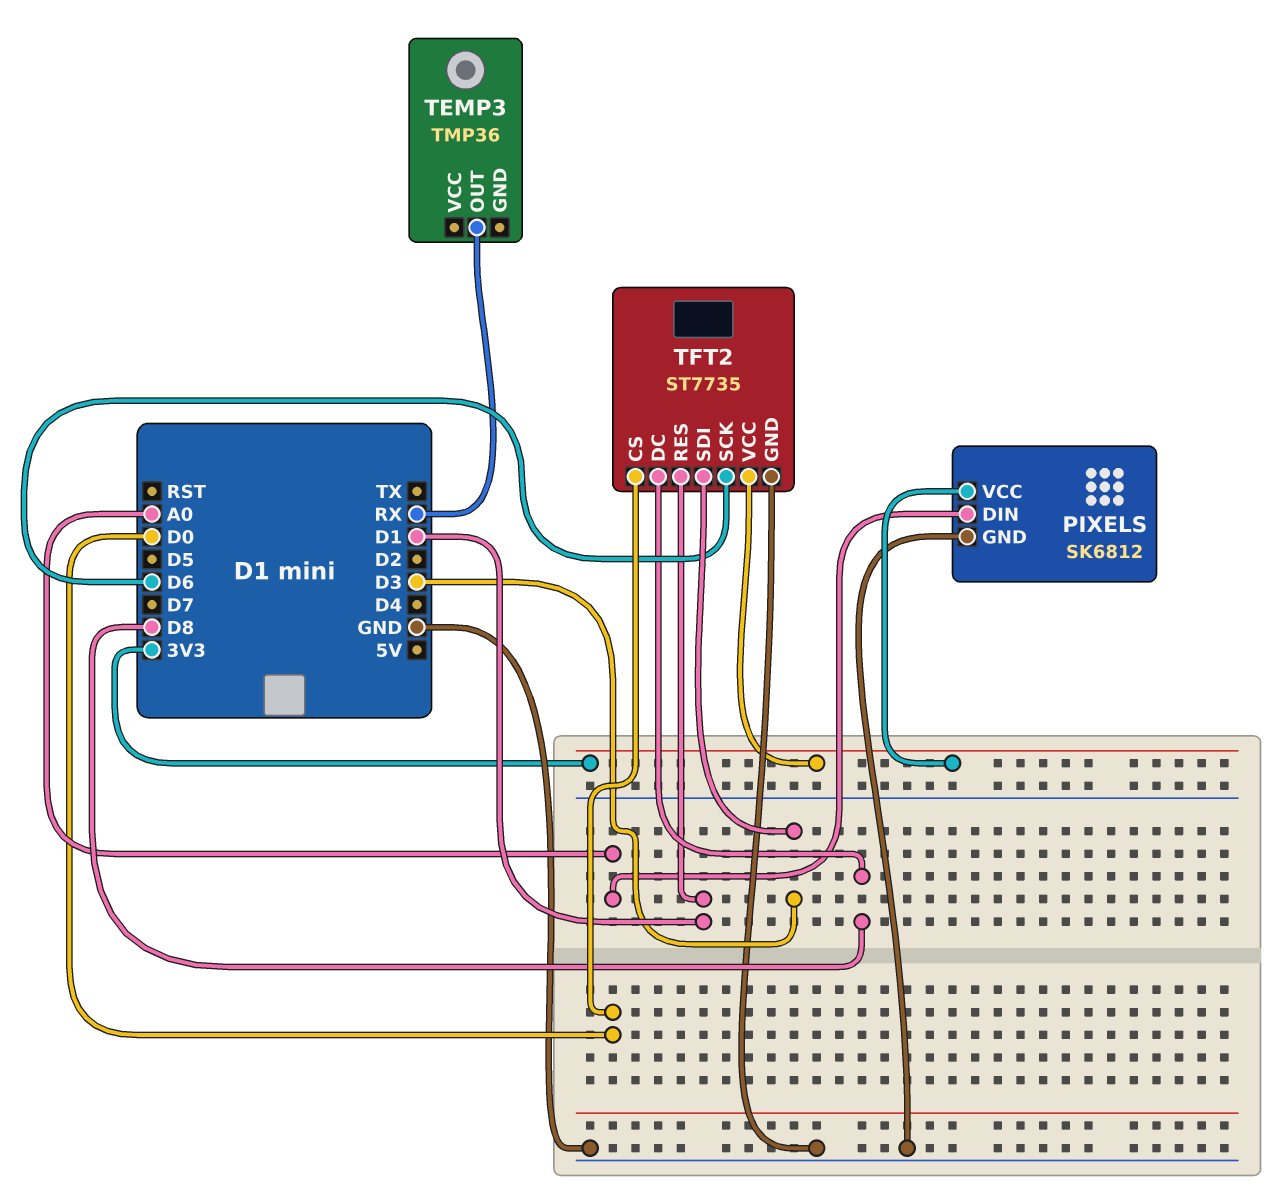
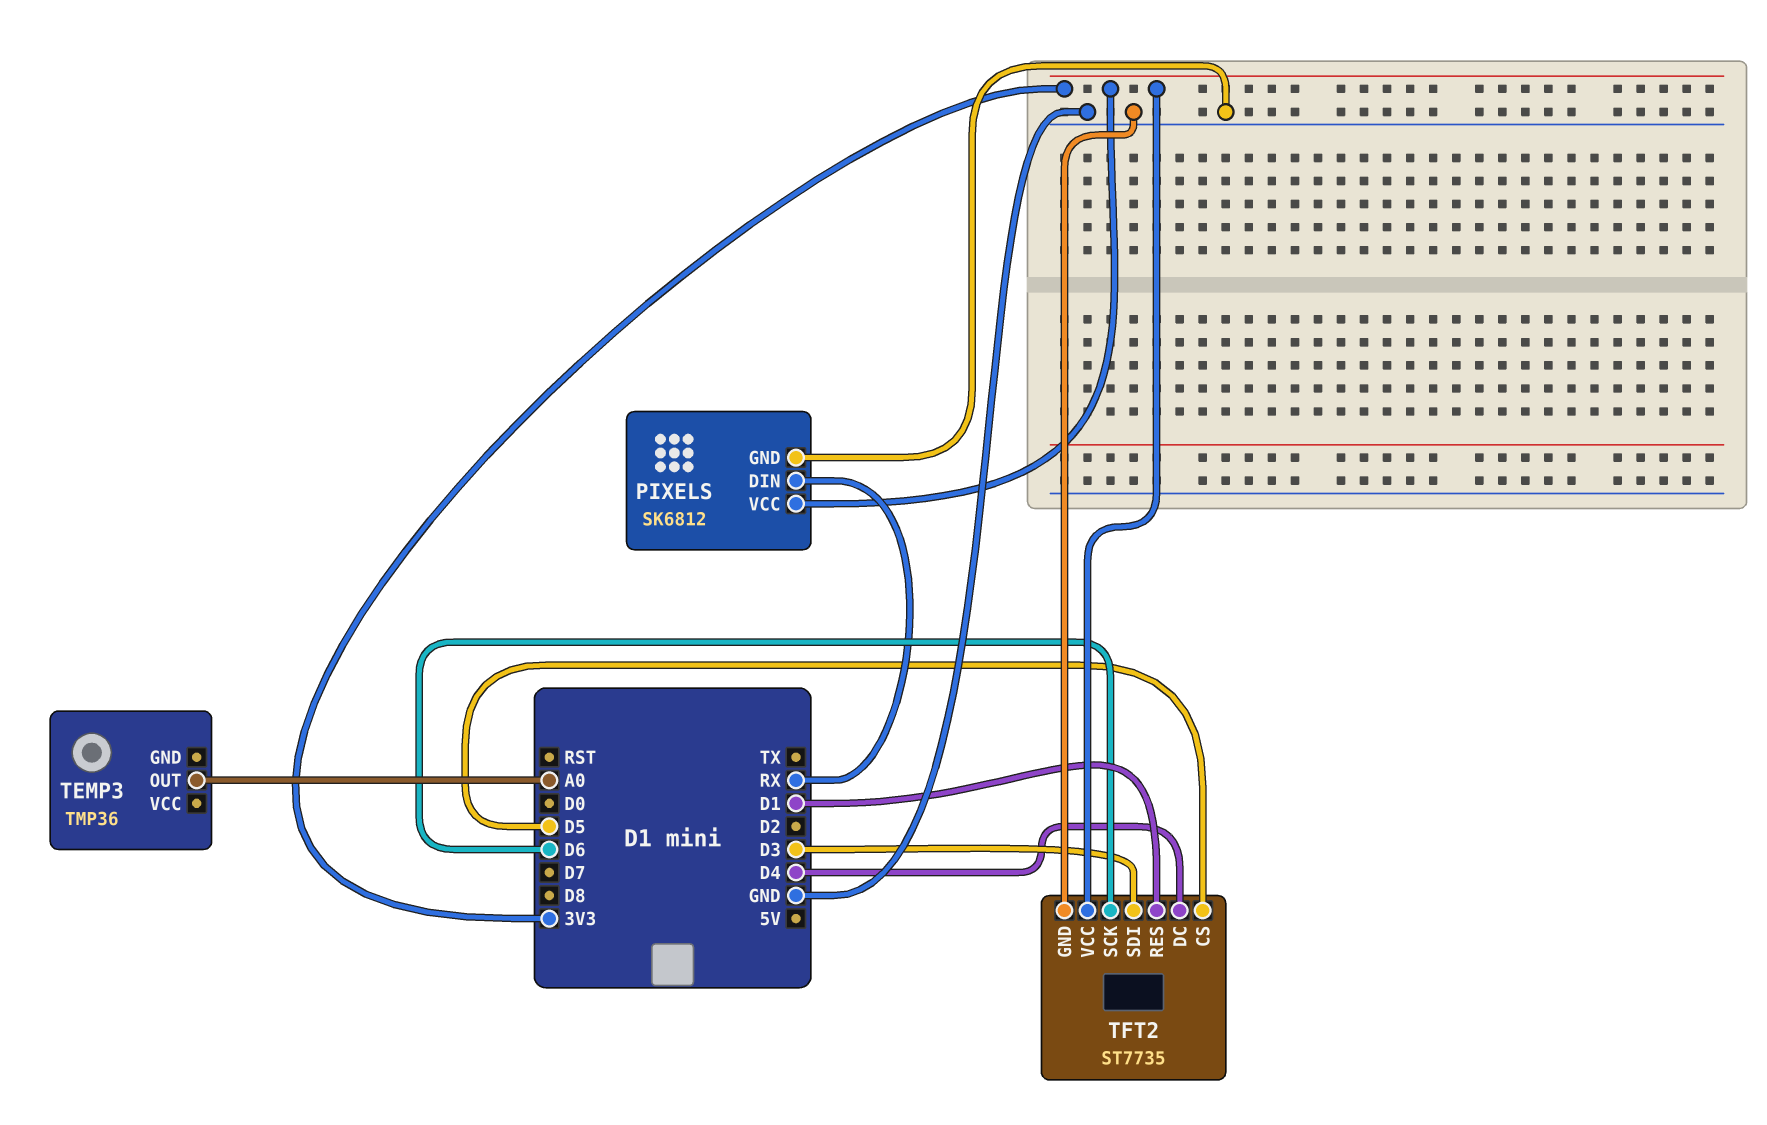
PIXELS pin DIN: A0 -> RX
TEMP3 pin OUT: RX -> A0
TFT2 pin CS: D0 -> D5
TFT2 pin DC: D8 -> D4

